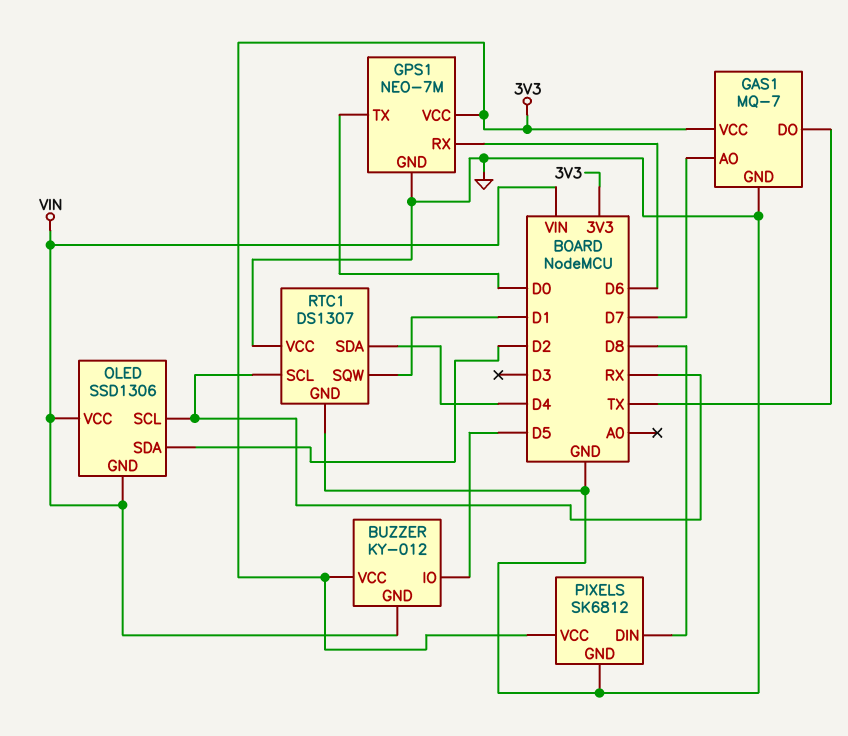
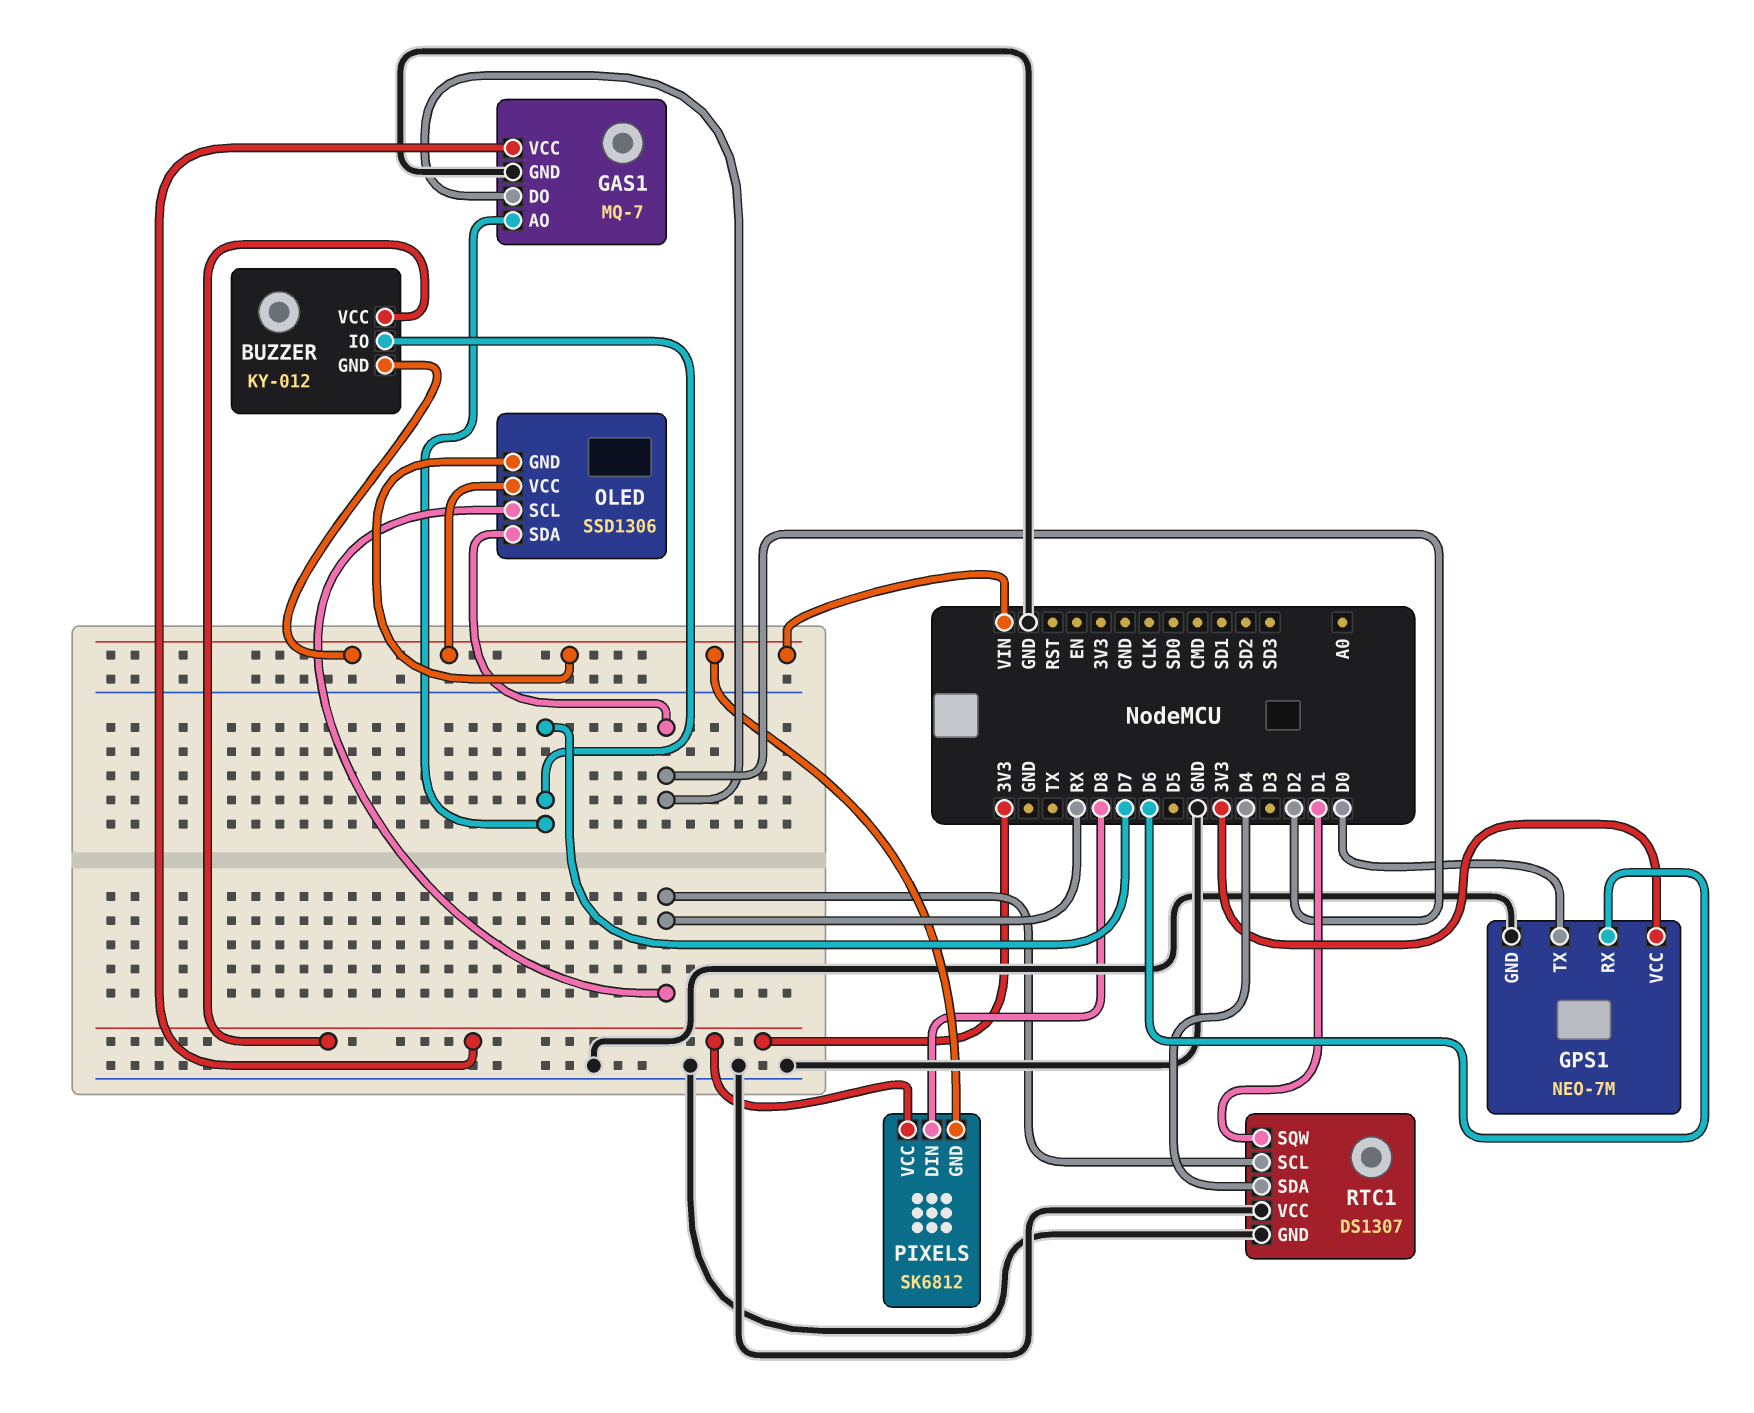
BUZZER pin IO: D5 -> D7
GAS1 pin DO: TX -> D2
PIXELS pin GND: GND -> VIN

